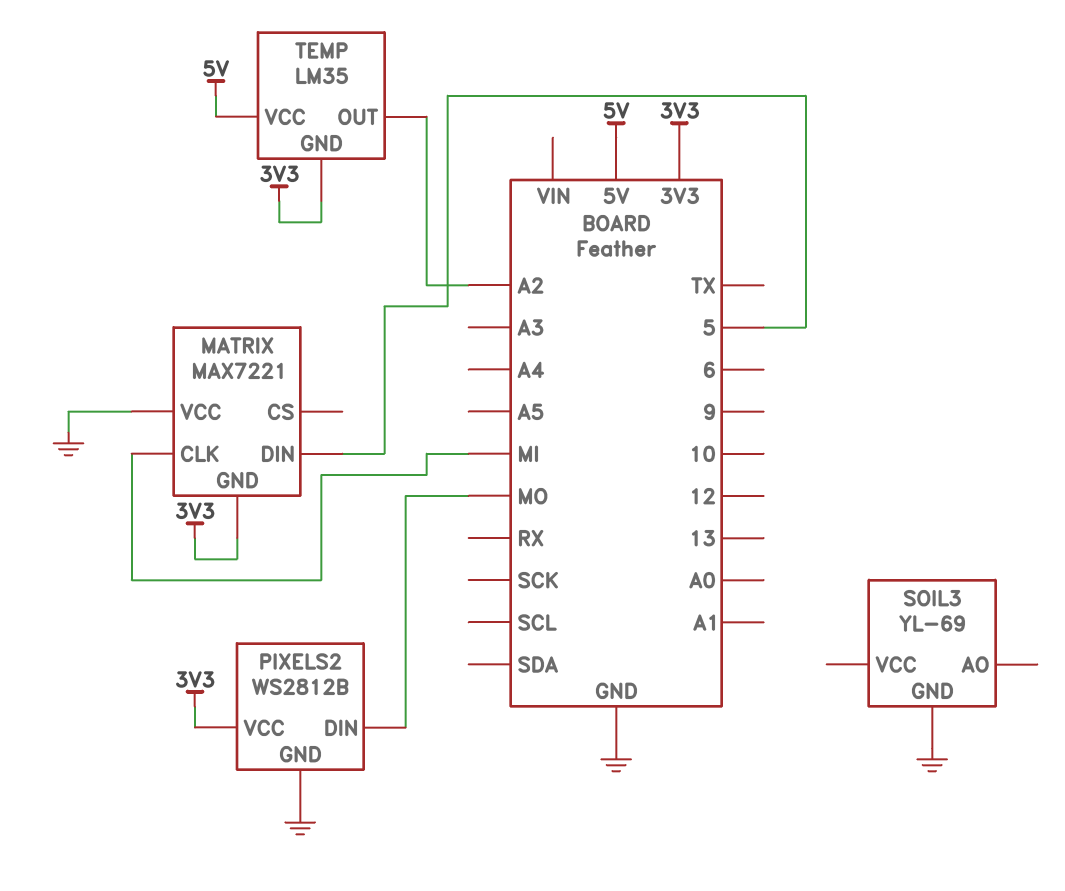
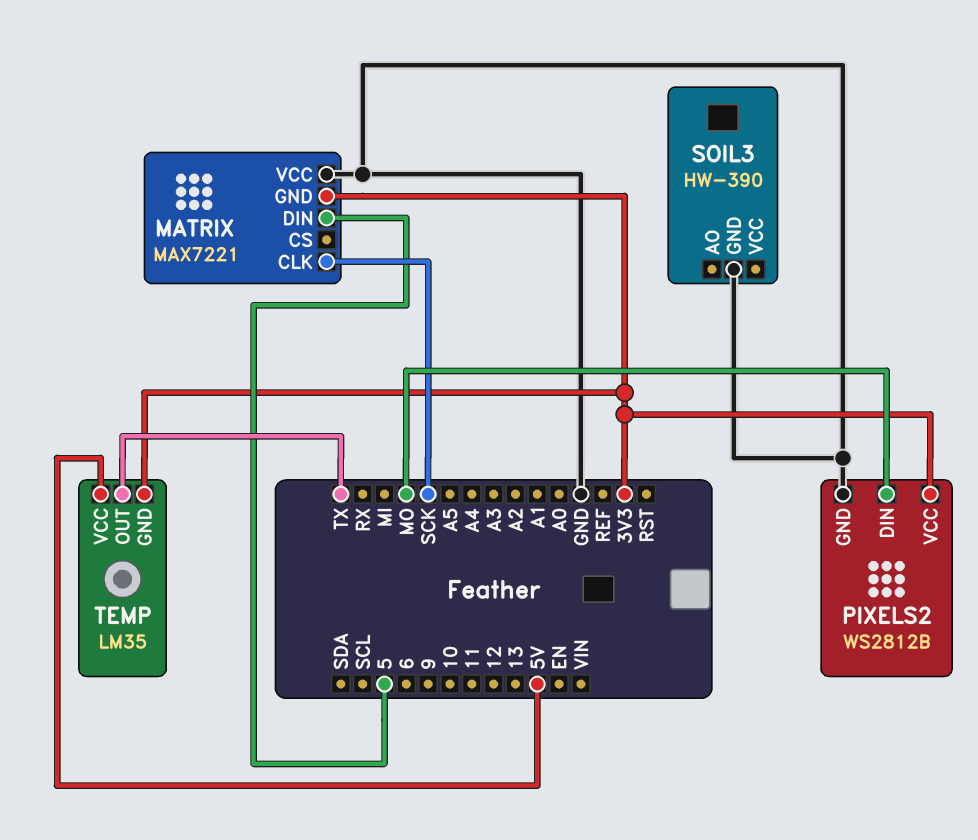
MATRIX pin CLK: MI -> SCK
SOIL3: YL-69 -> HW-390
TEMP pin OUT: A2 -> TX

